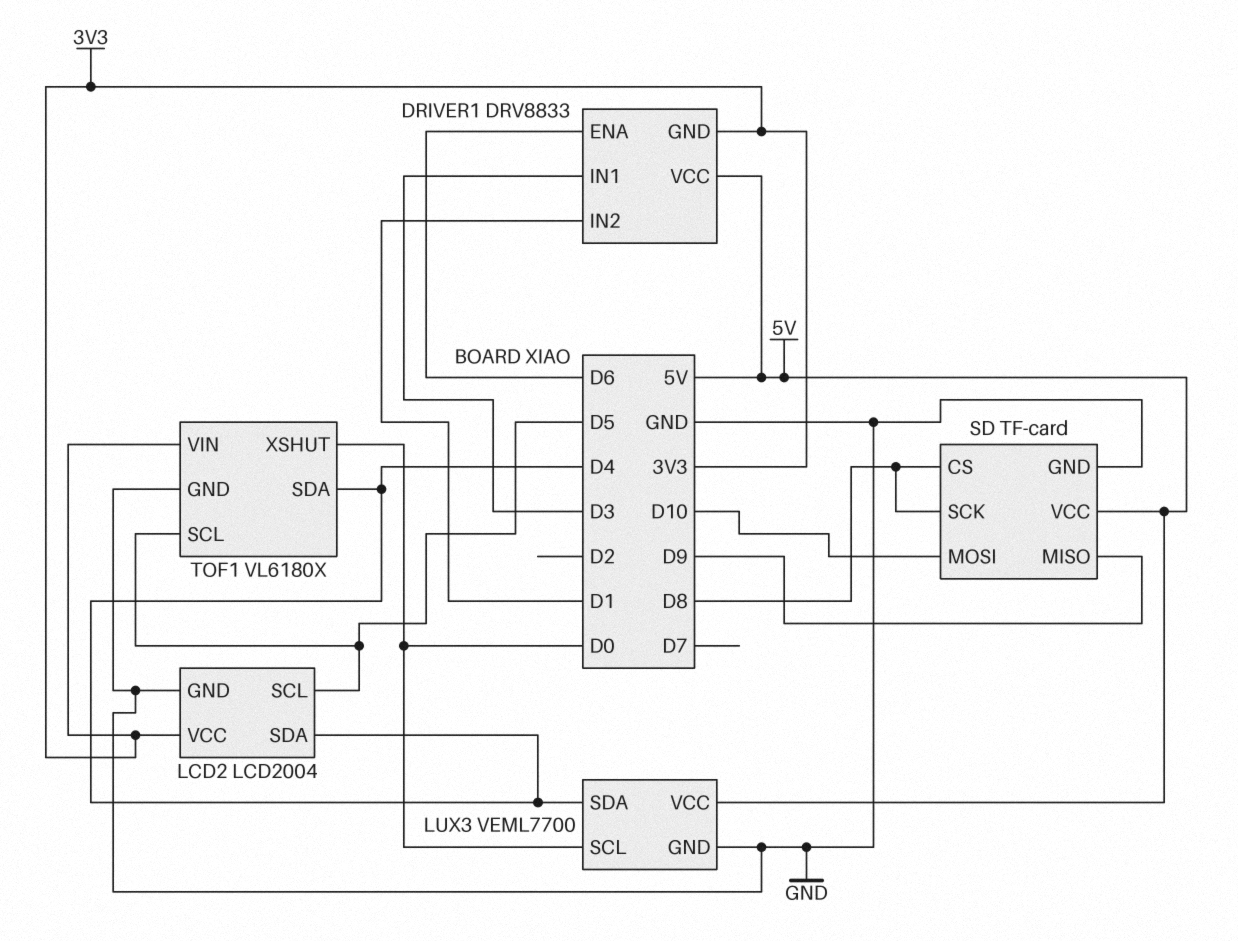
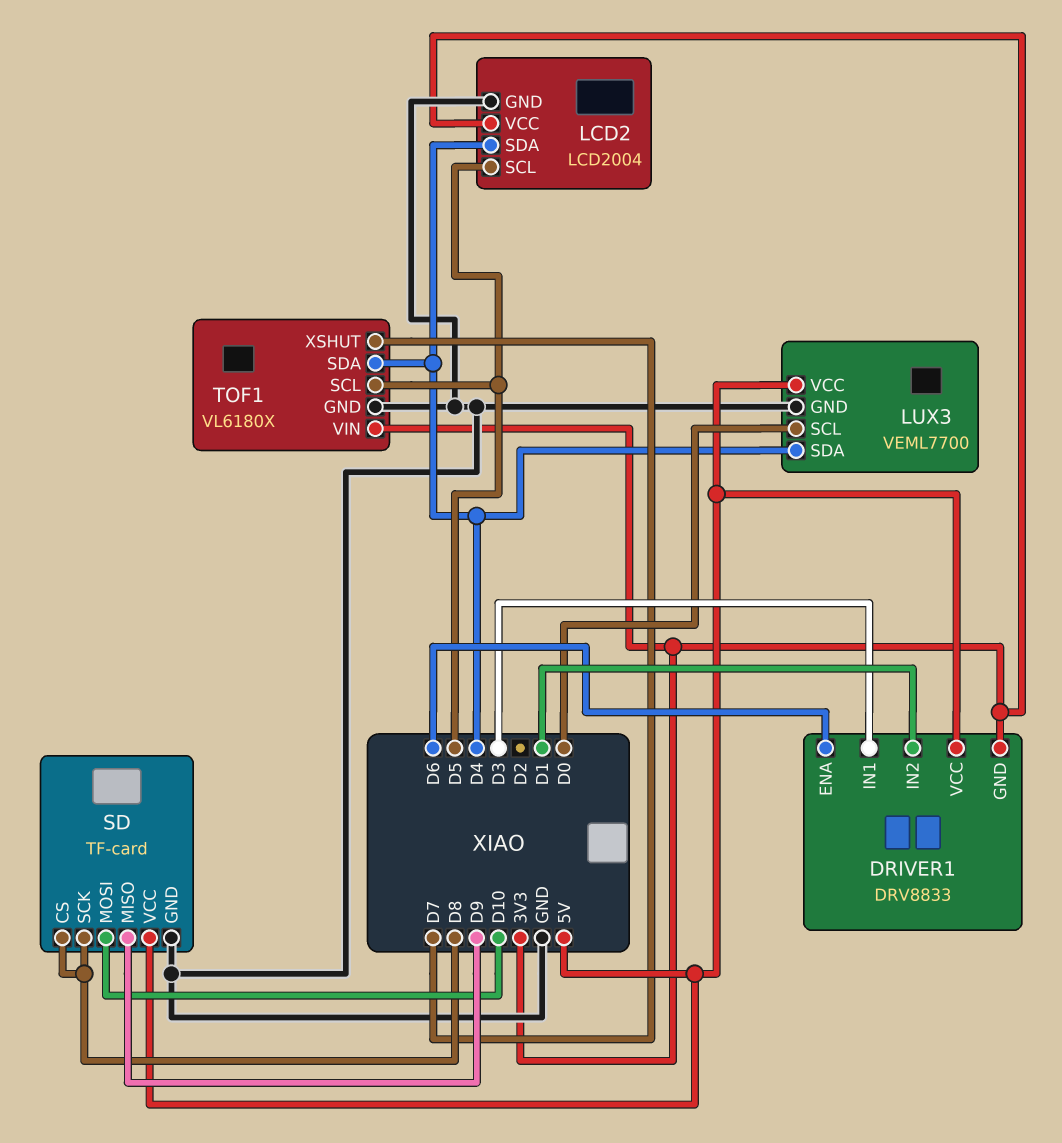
TOF1 pin XSHUT: D0 -> D7

